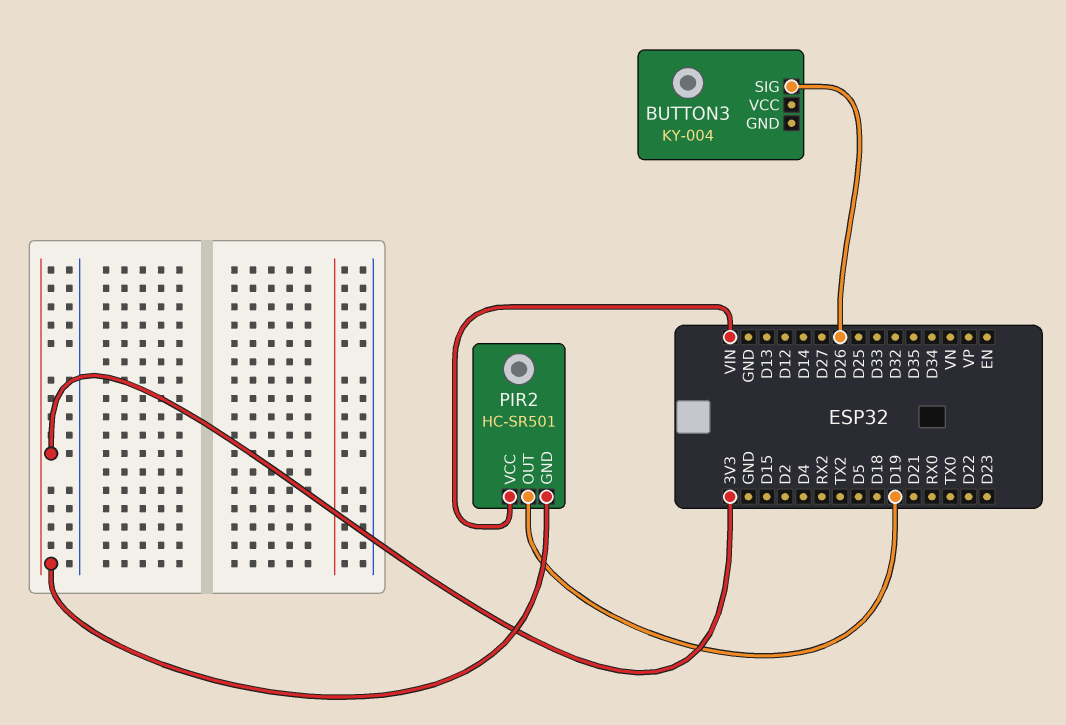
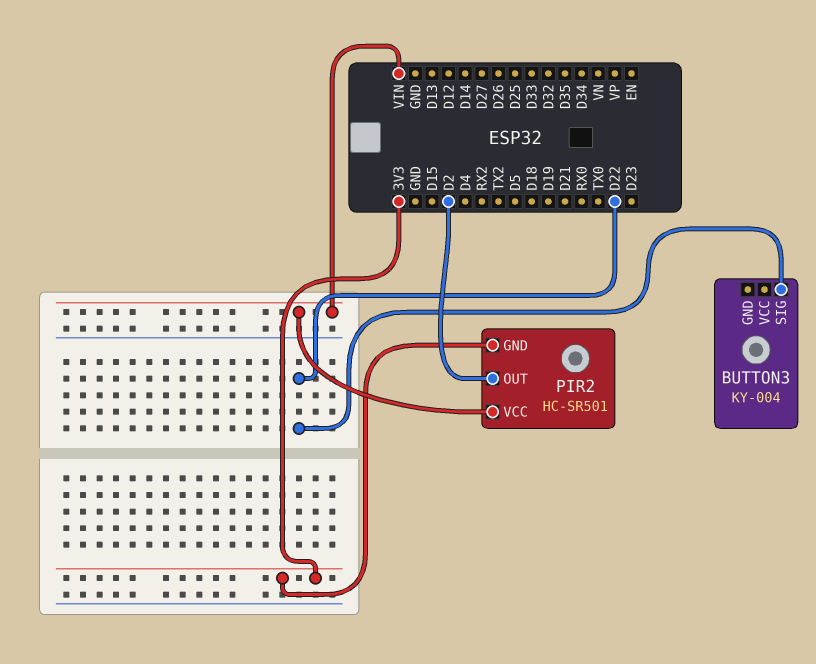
BUTTON3 pin SIG: D26 -> D22
PIR2 pin OUT: D19 -> D2

